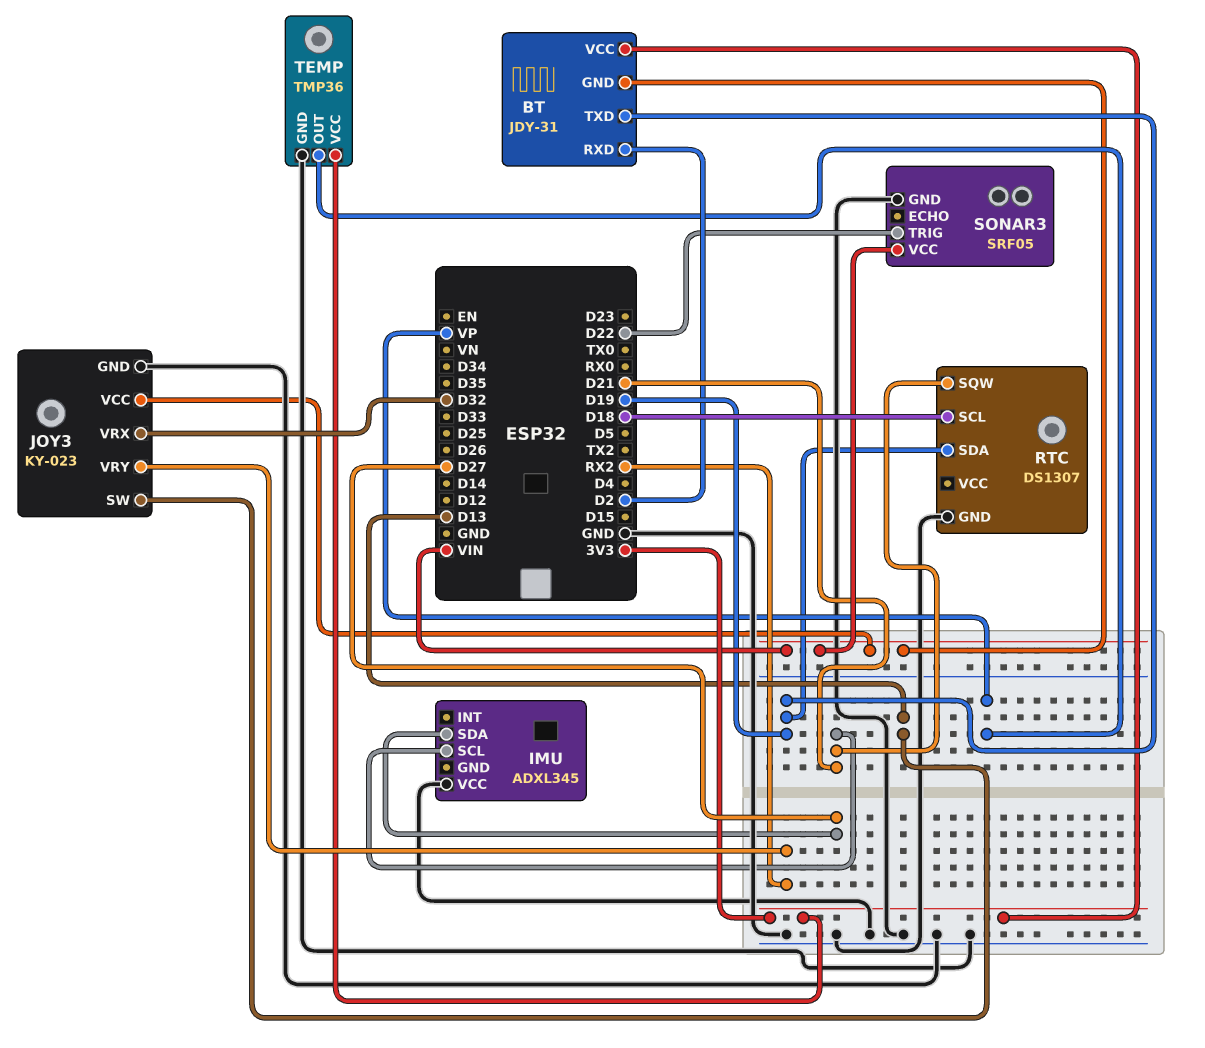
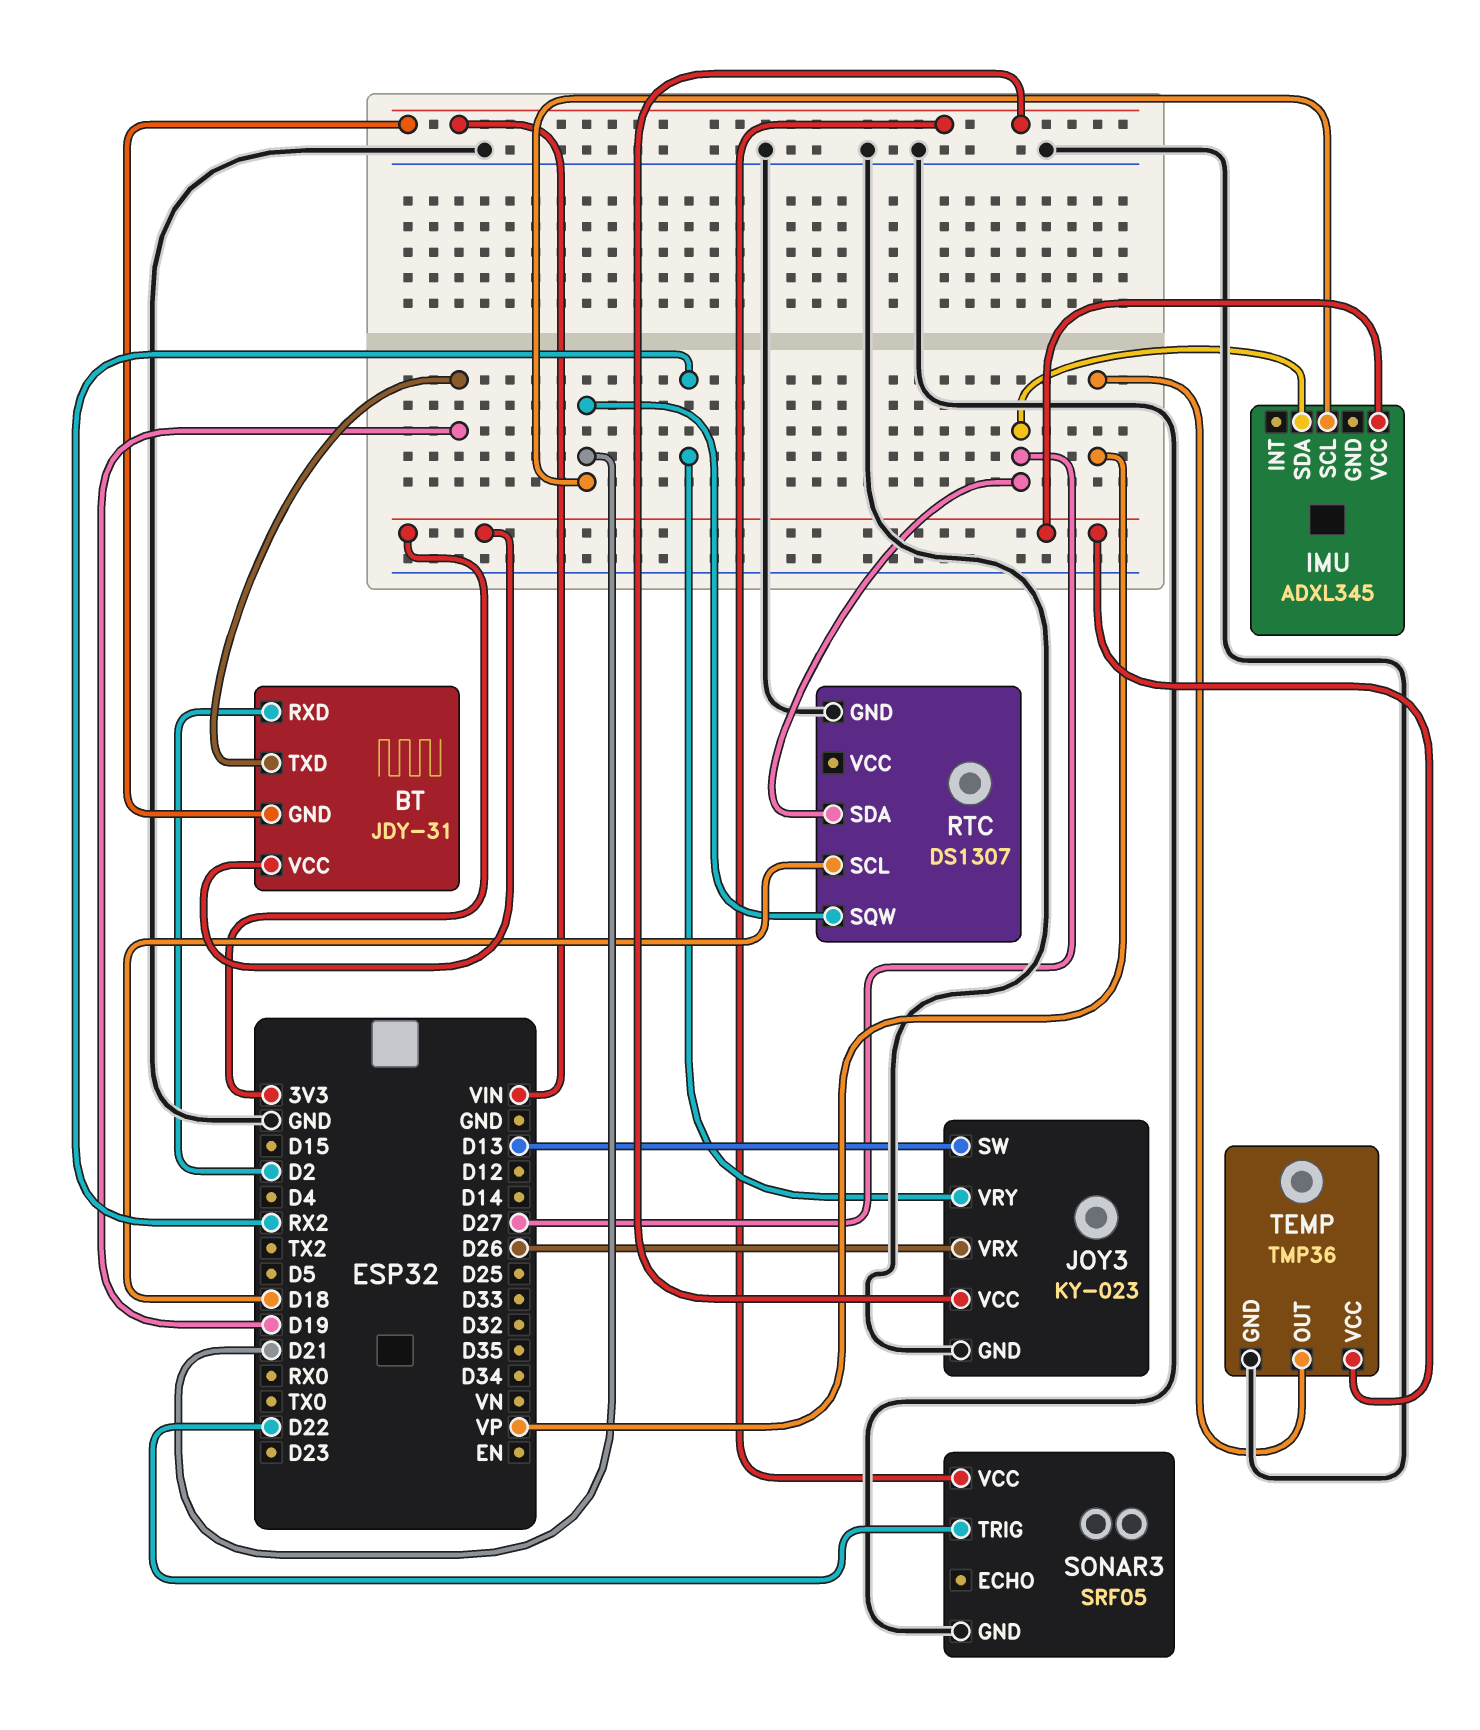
IMU pin VCC: GND -> 3V3
JOY3 pin VRX: D32 -> D26
RTC pin SDA: D19 -> D27

